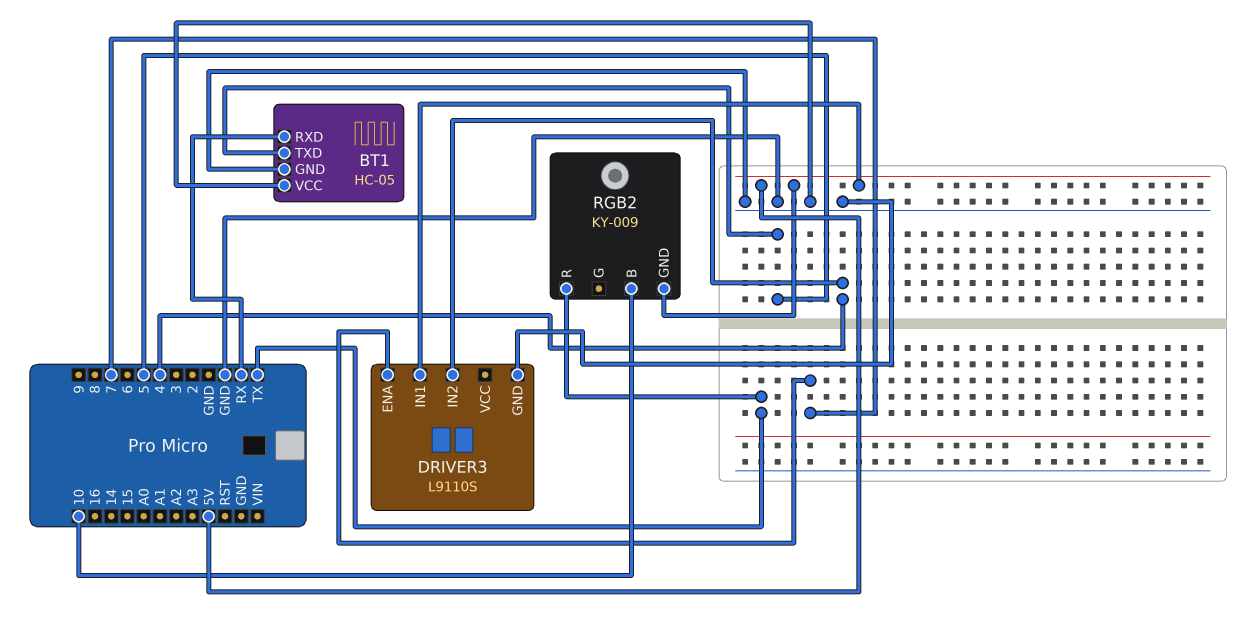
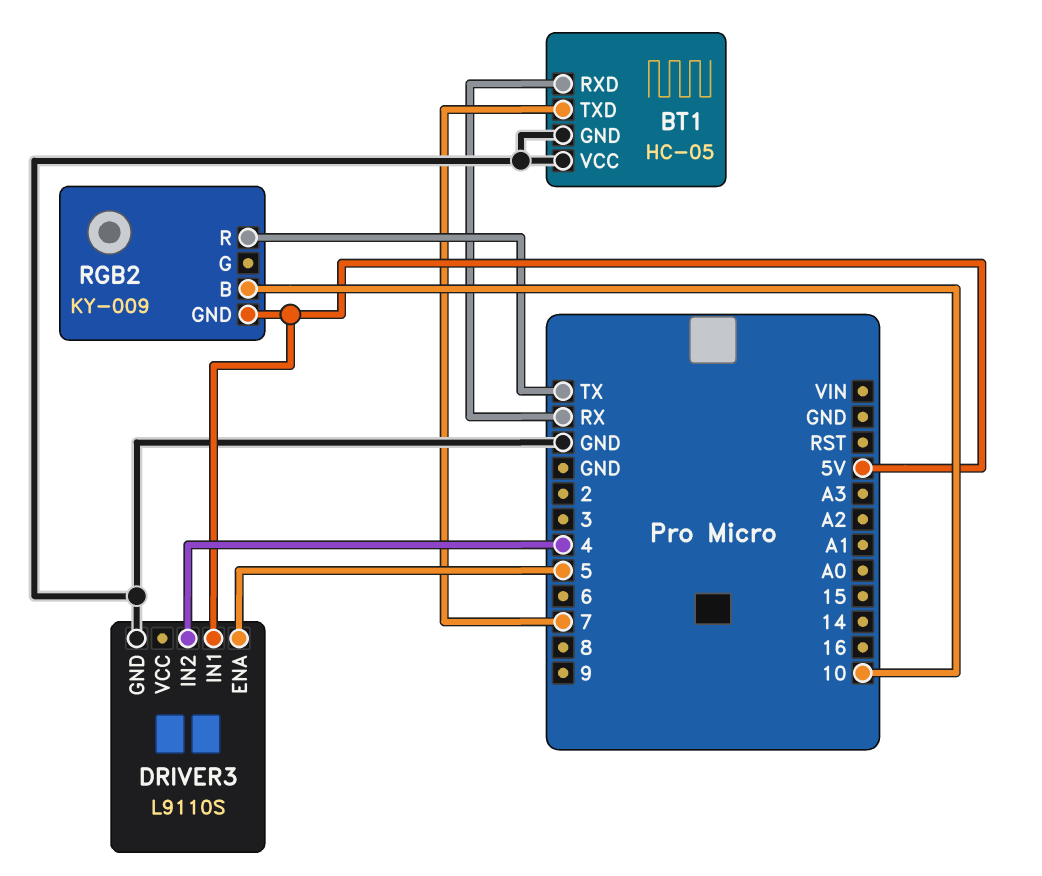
BT1 pin TXD: 5 -> 7
DRIVER3 pin ENA: 7 -> 5

